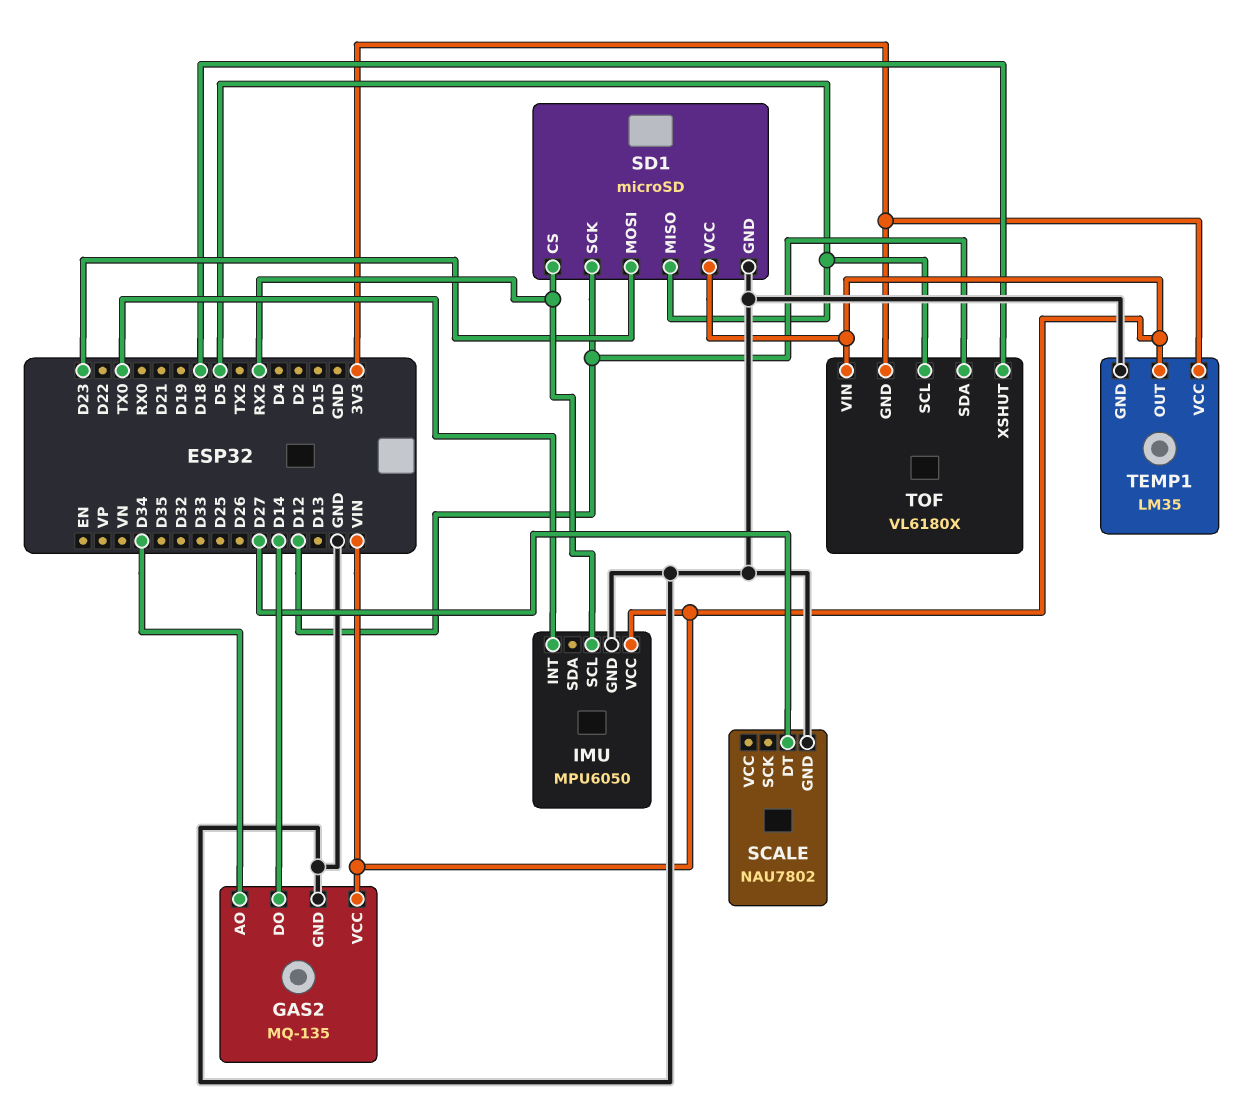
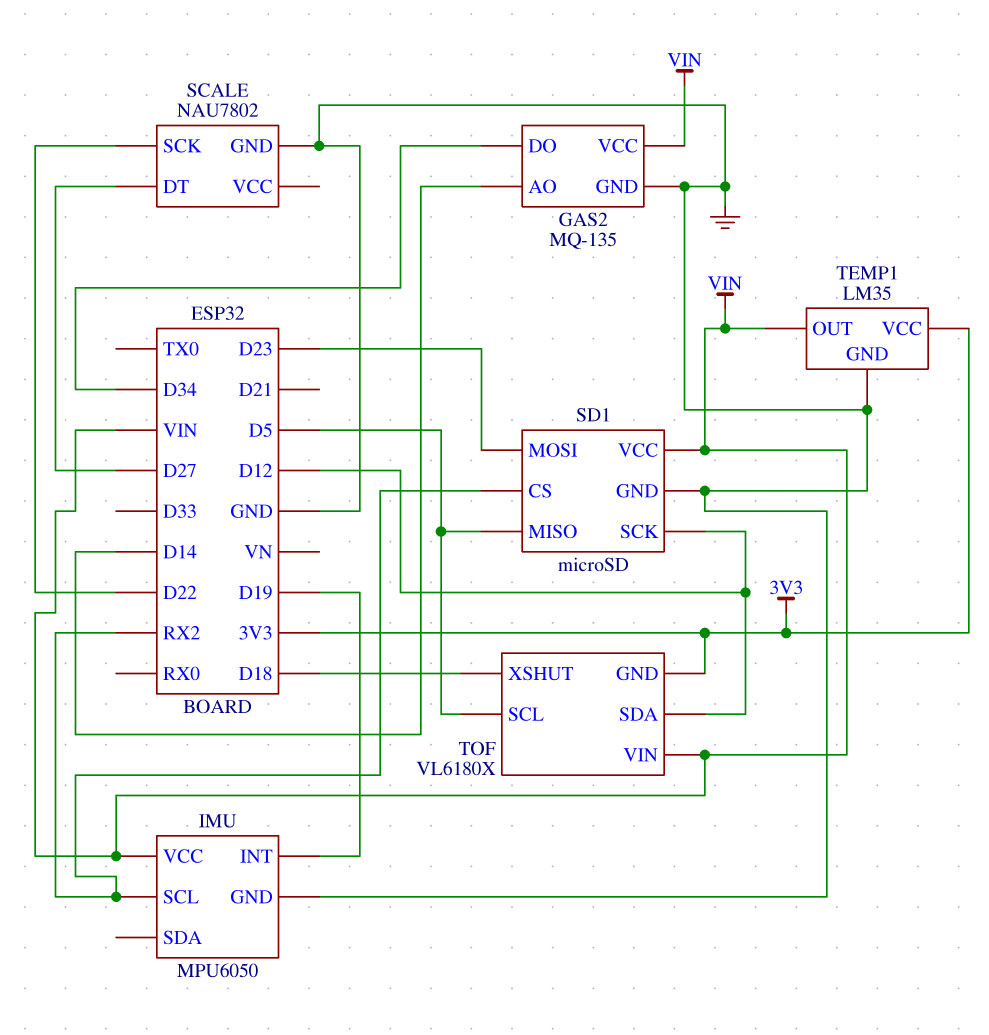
GAS2 pin AO: D34 -> D14
GAS2 pin DO: D14 -> D34
IMU pin INT: TX0 -> D19
SCALE pin SCK: none -> D22

